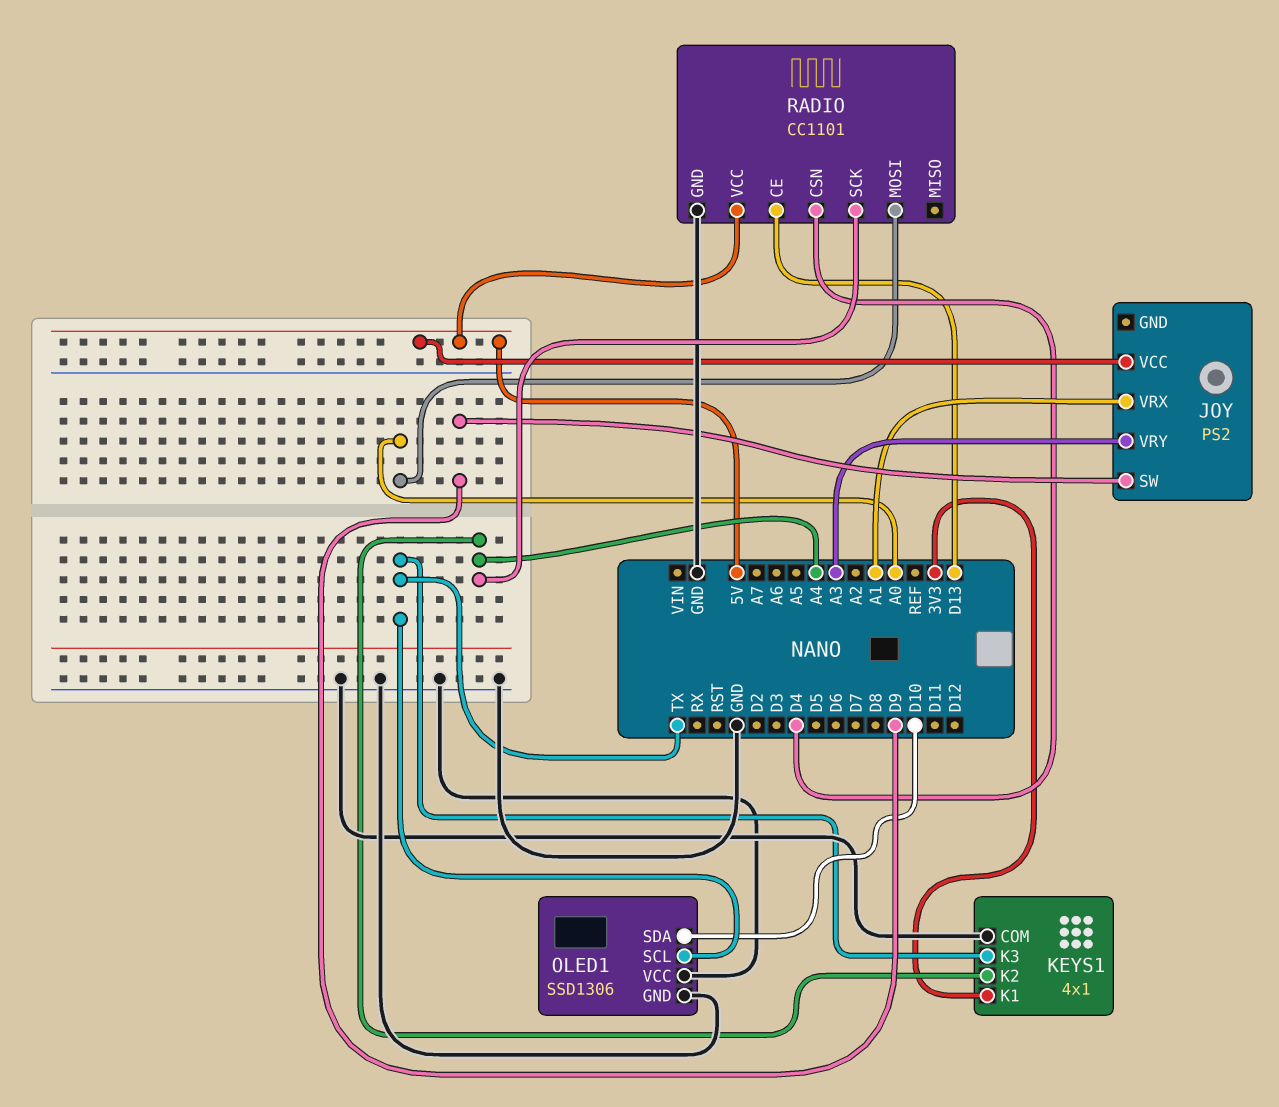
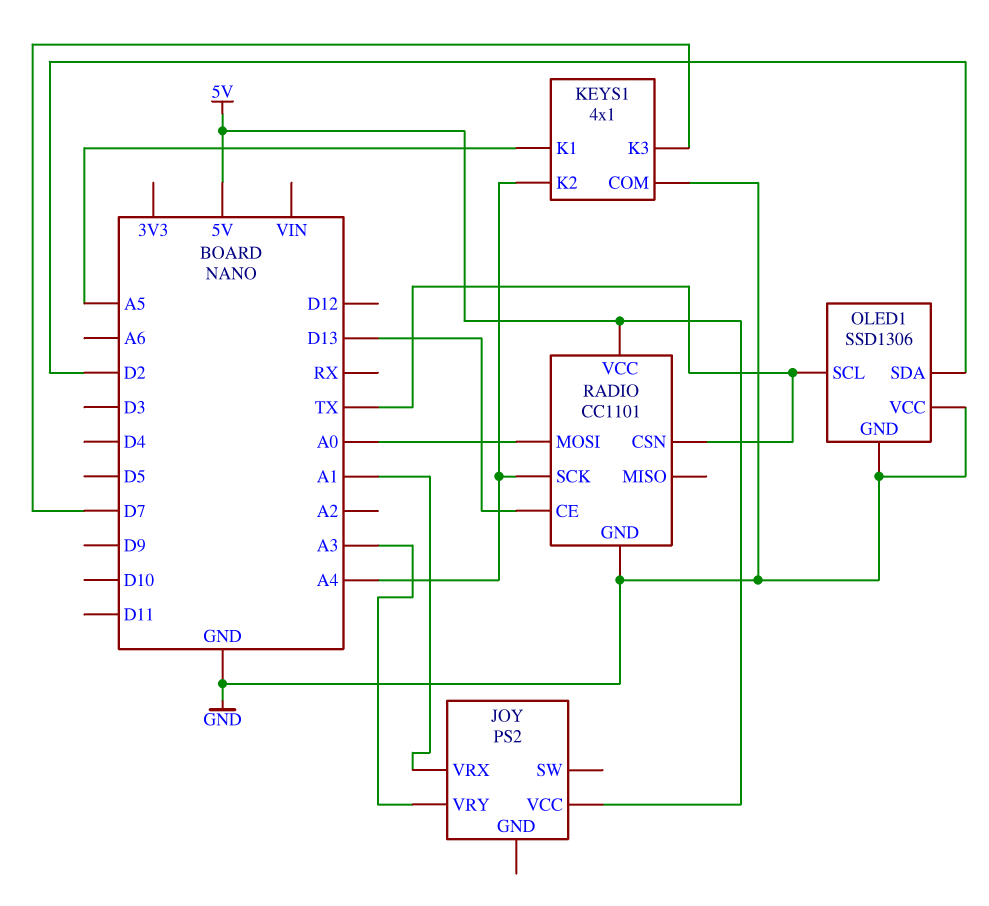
JOY pin SW: D9 -> none
KEYS1 pin K1: 3V3 -> A5
KEYS1 pin K3: TX -> D7
OLED1 pin SDA: D10 -> D2
RADIO pin CSN: D4 -> TX

